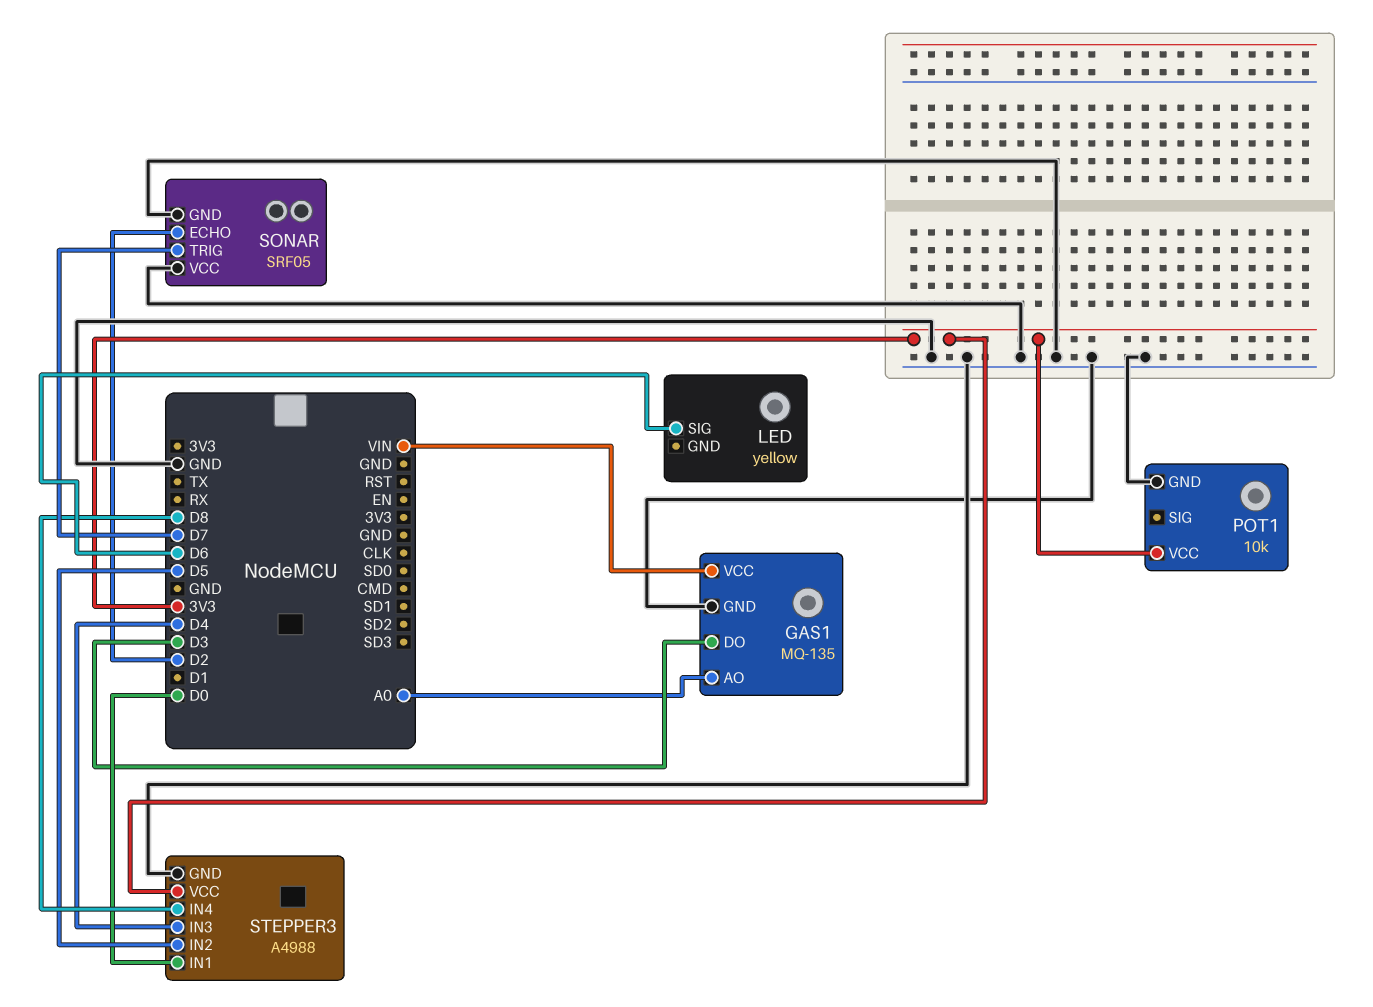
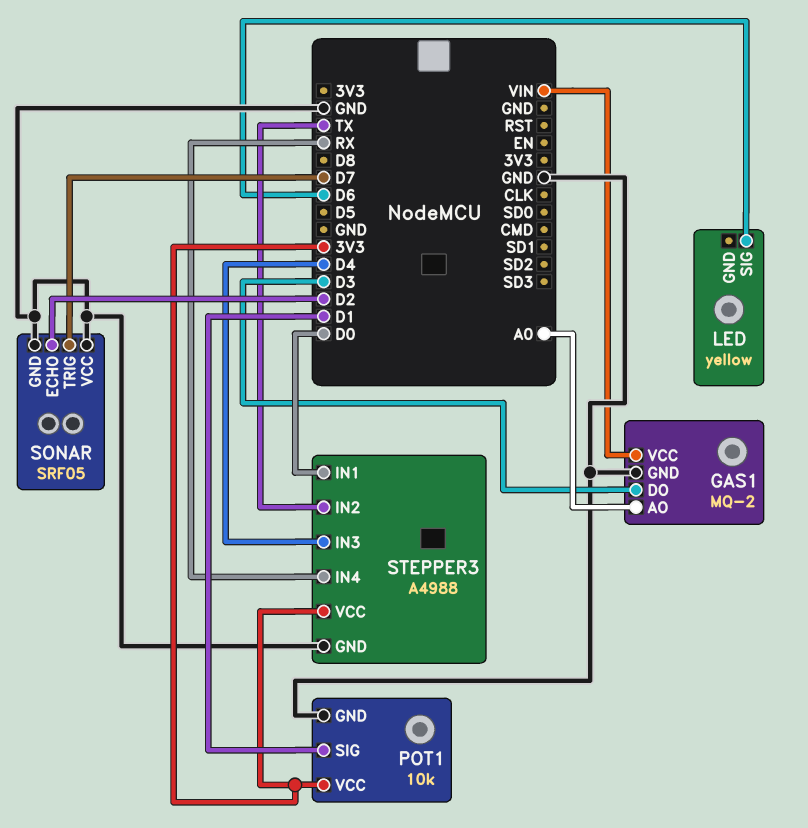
GAS1: MQ-135 -> MQ-2
POT1 pin SIG: none -> D1
STEPPER3 pin IN2: D5 -> TX
STEPPER3 pin IN4: D8 -> RX

